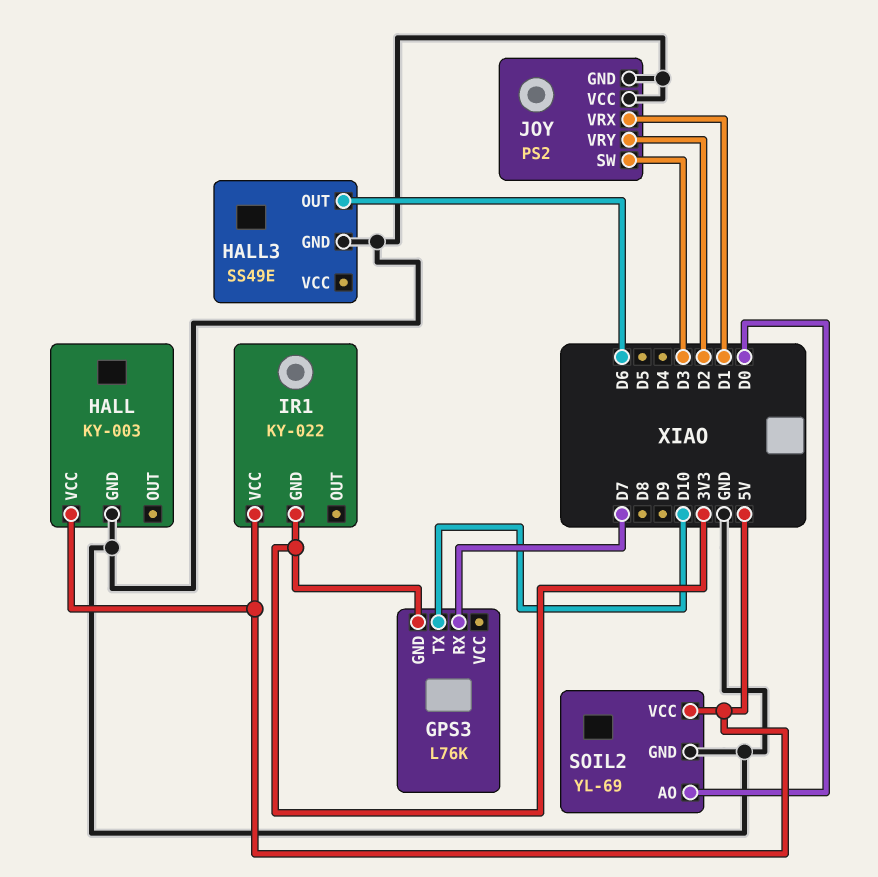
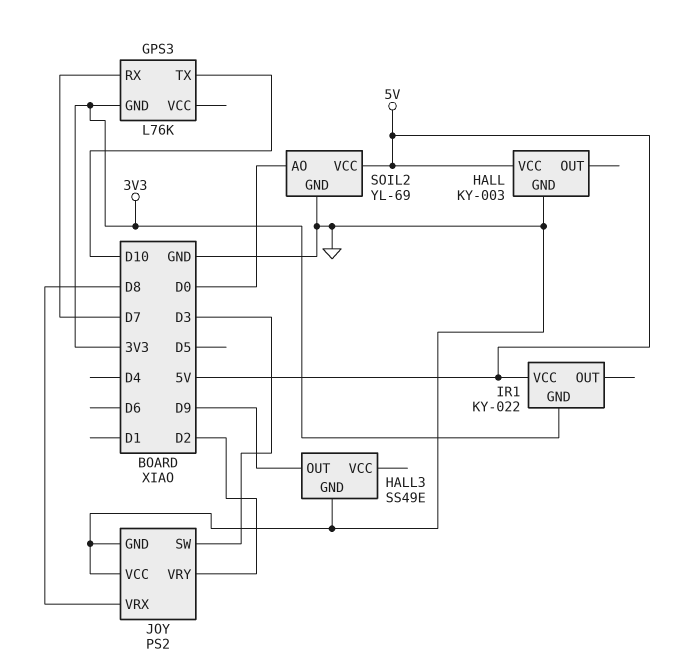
HALL3 pin OUT: D6 -> D9
JOY pin VRX: D1 -> D8

